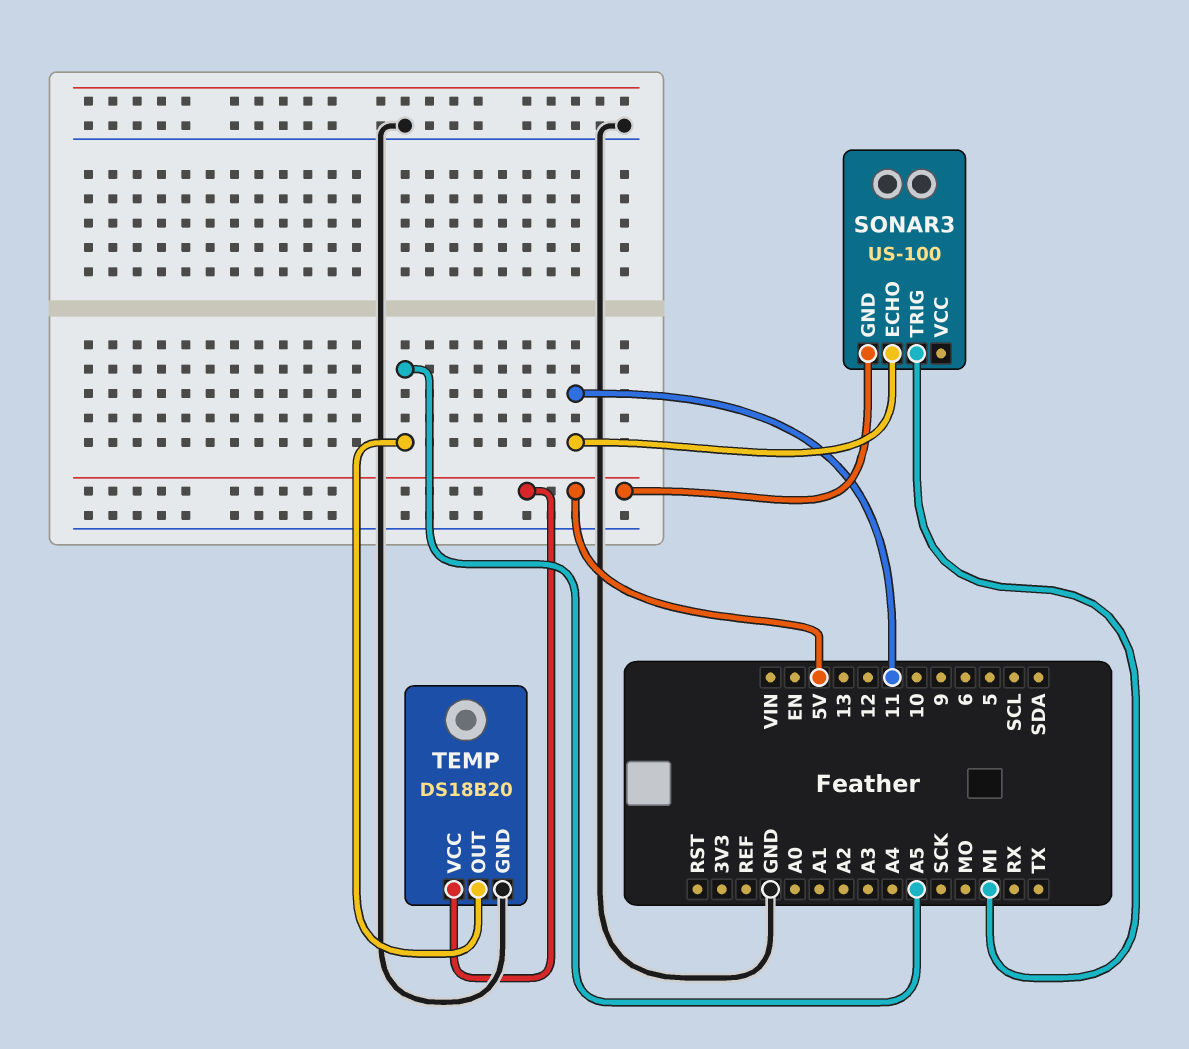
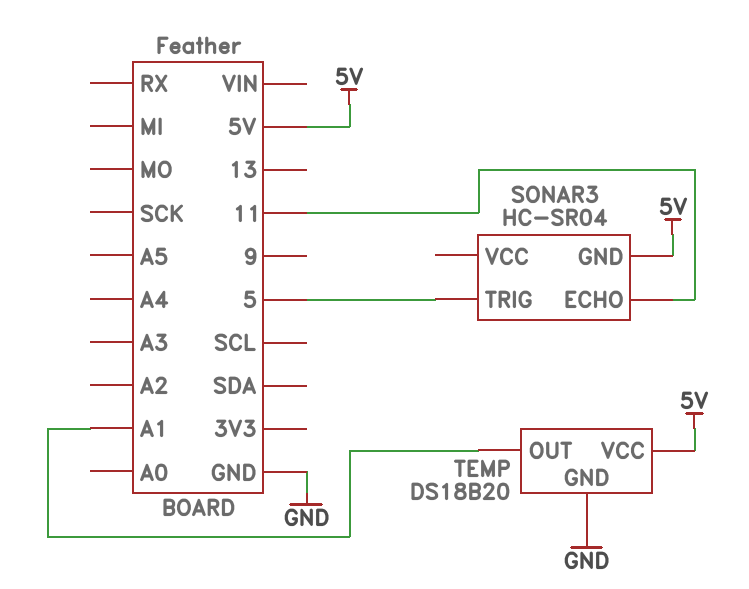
SONAR3: US-100 -> HC-SR04
SONAR3 pin TRIG: MI -> 5
TEMP pin OUT: A5 -> A1

